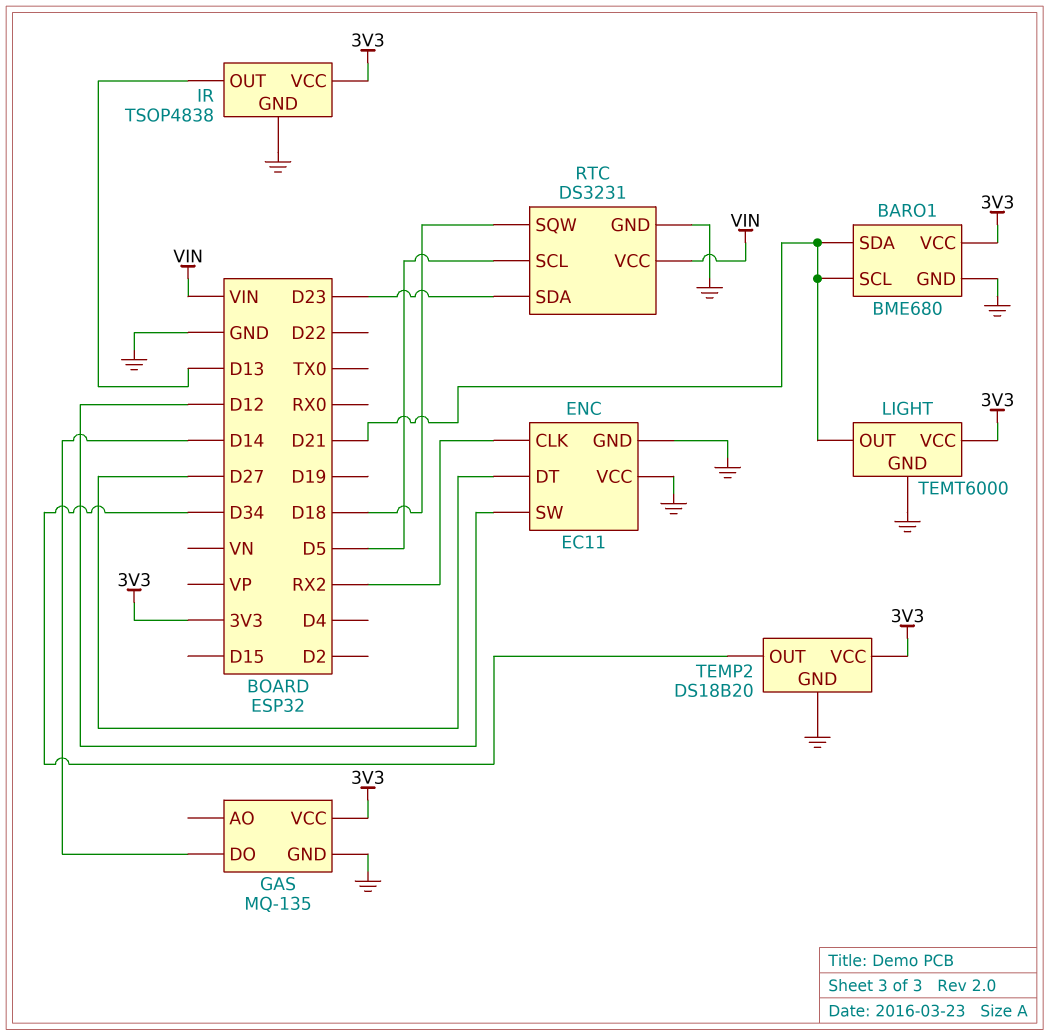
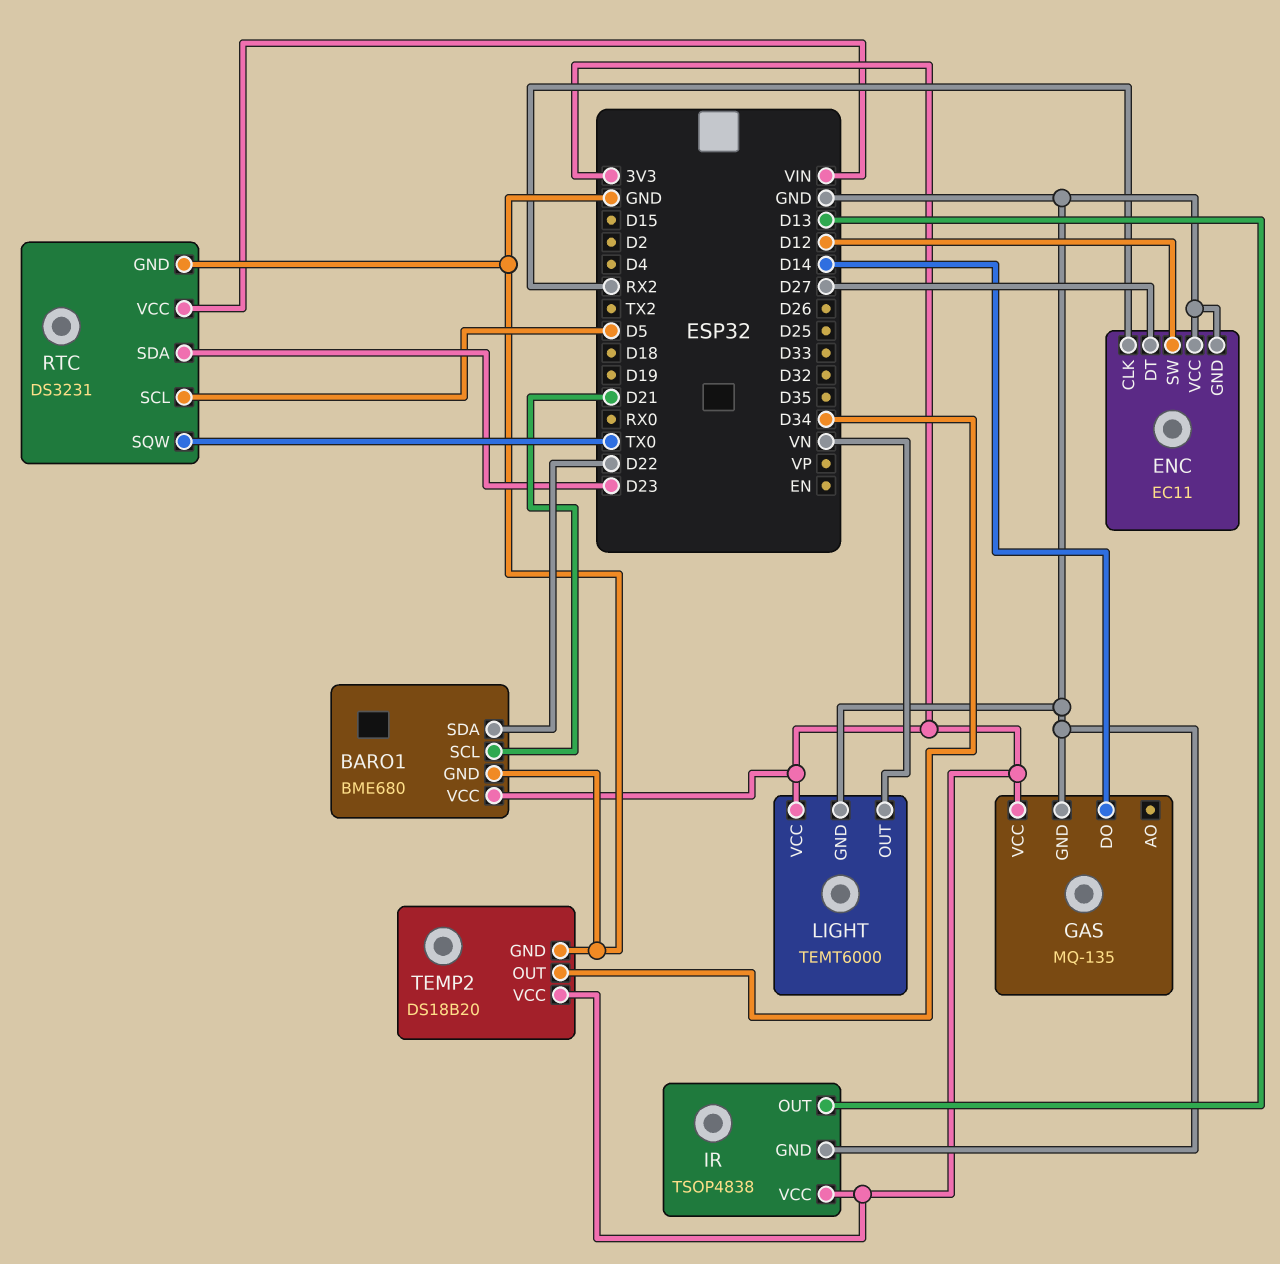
BARO1 pin SDA: D21 -> D22
LIGHT pin OUT: D21 -> VN
RTC pin SQW: D18 -> TX0

